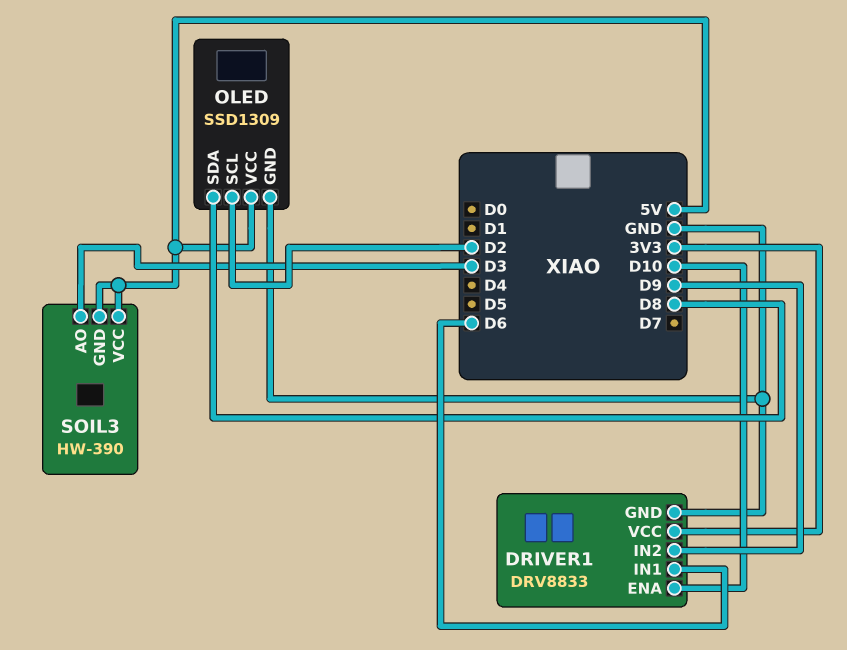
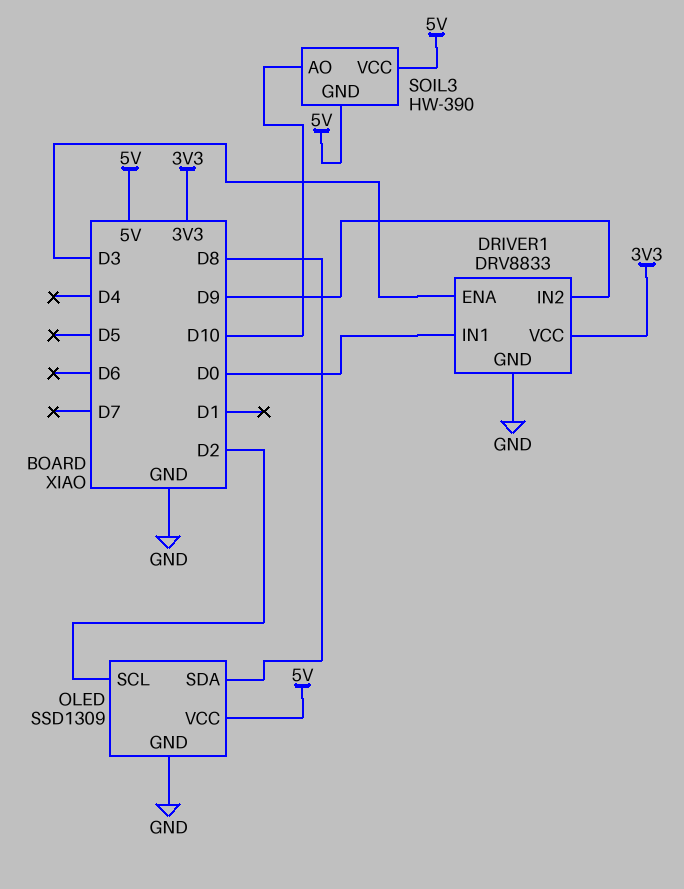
DRIVER1 pin ENA: D10 -> D3
DRIVER1 pin IN1: D6 -> D0
SOIL3 pin AO: D3 -> D10

